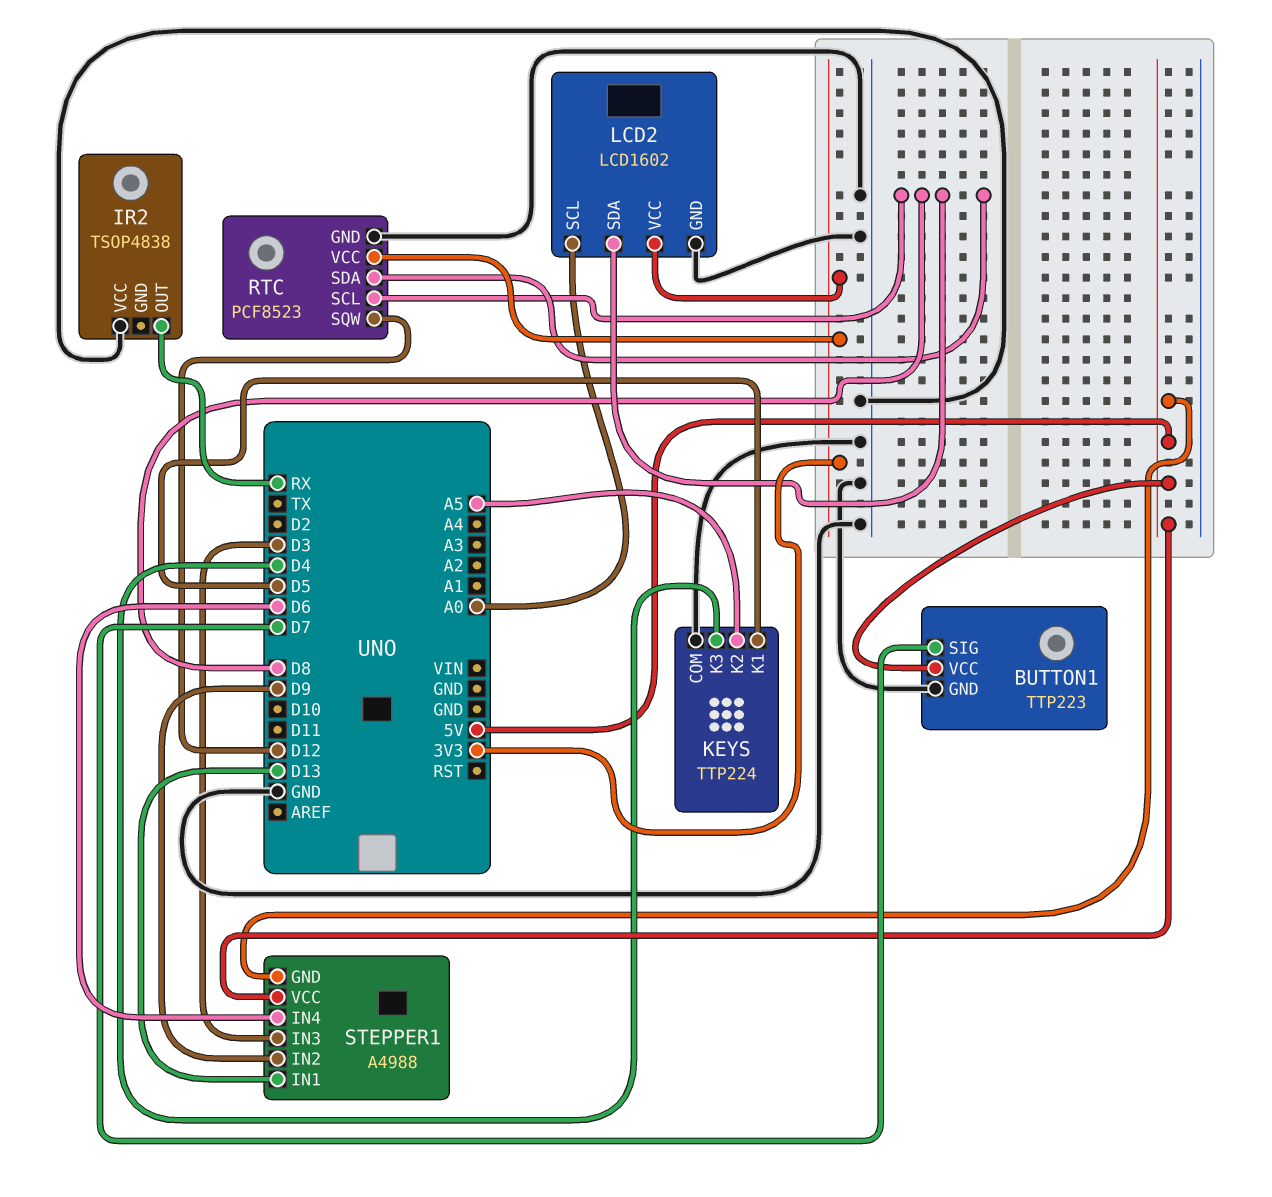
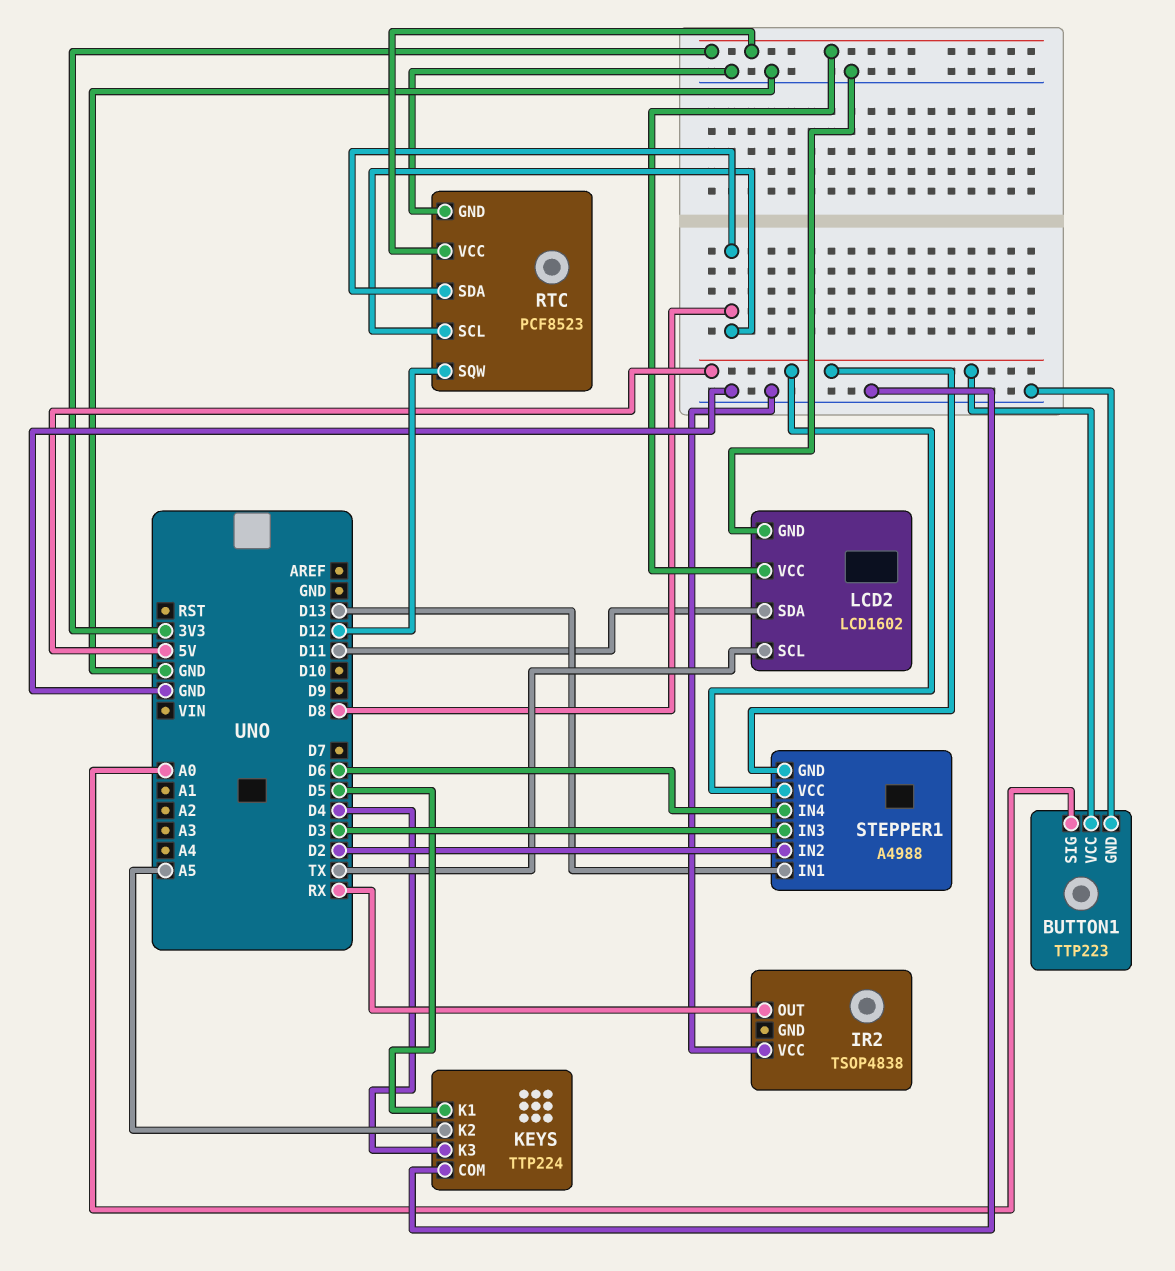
BUTTON1 pin SIG: D7 -> A0
LCD2 pin SCL: A0 -> TX
LCD2 pin SDA: D8 -> D11
STEPPER1 pin IN2: D9 -> D2

